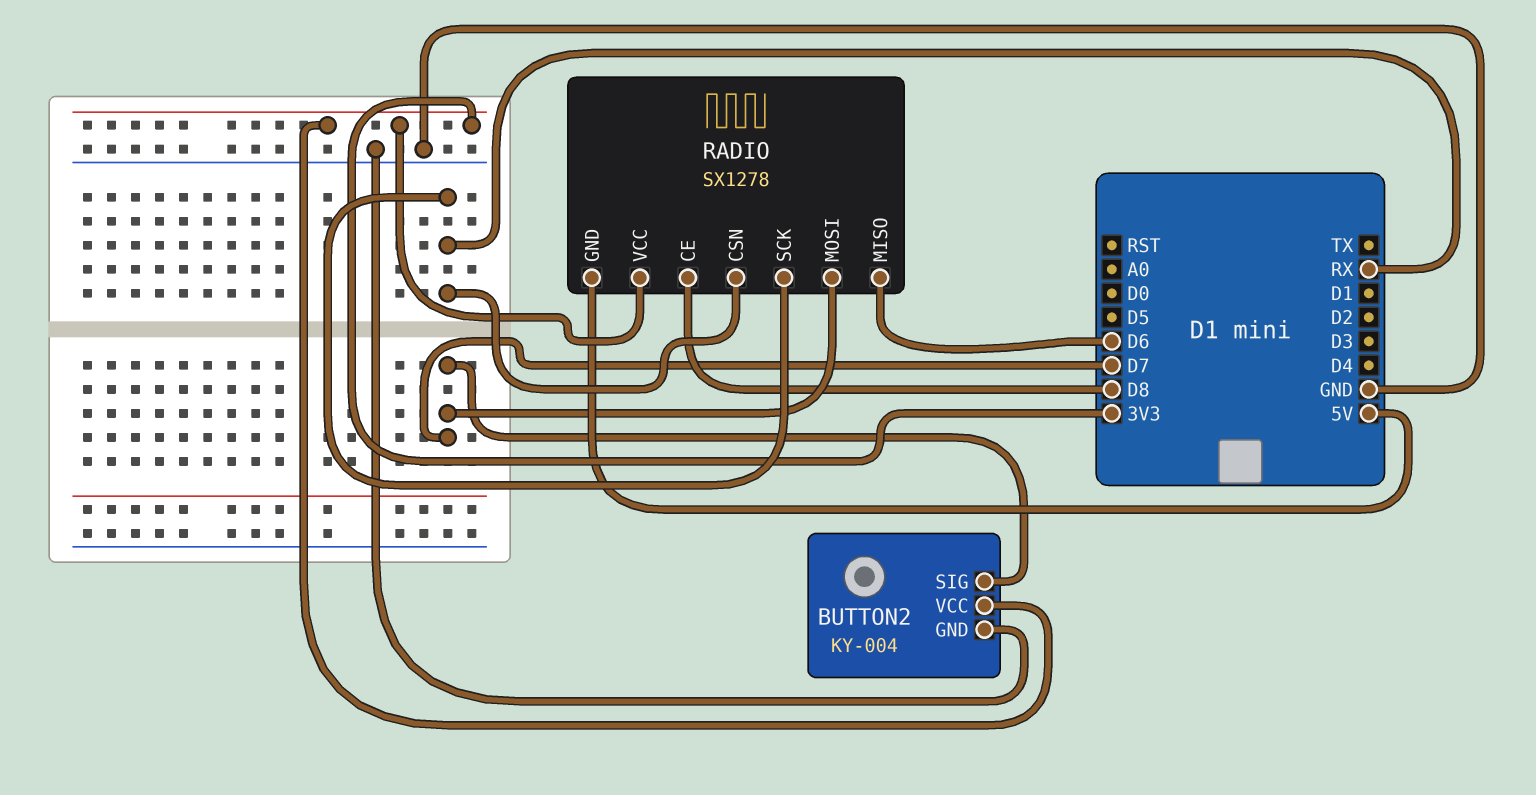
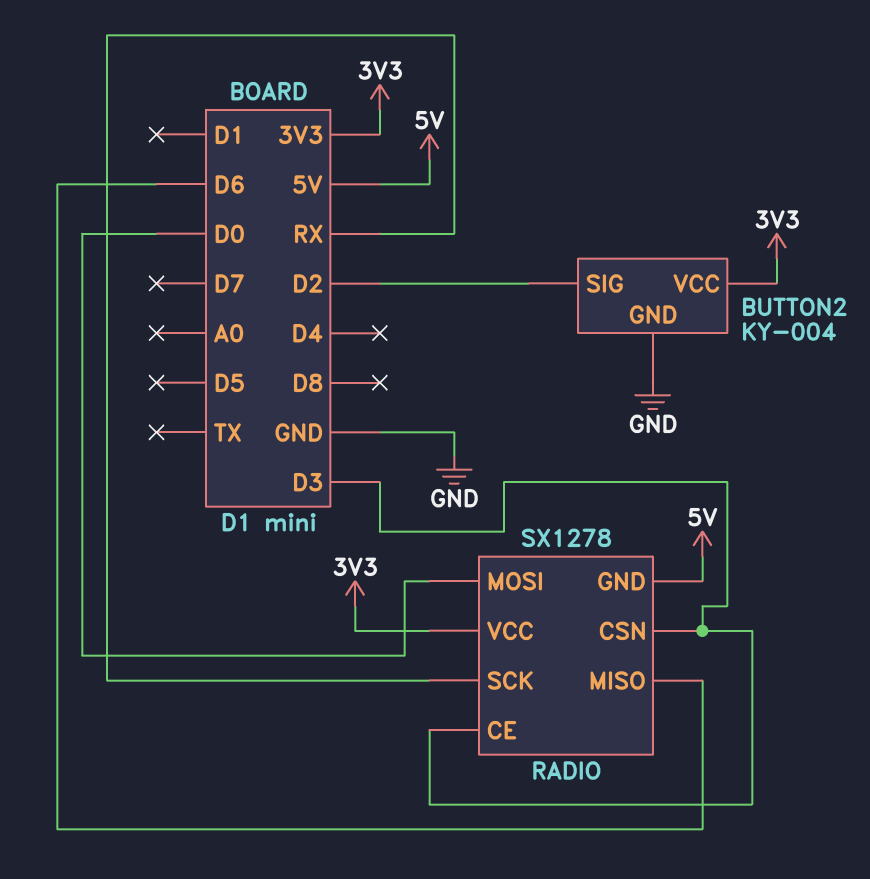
BUTTON2 pin SIG: D7 -> D2
RADIO pin CE: D8 -> D3
RADIO pin CSN: RX -> D3
RADIO pin MOSI: D7 -> D0

